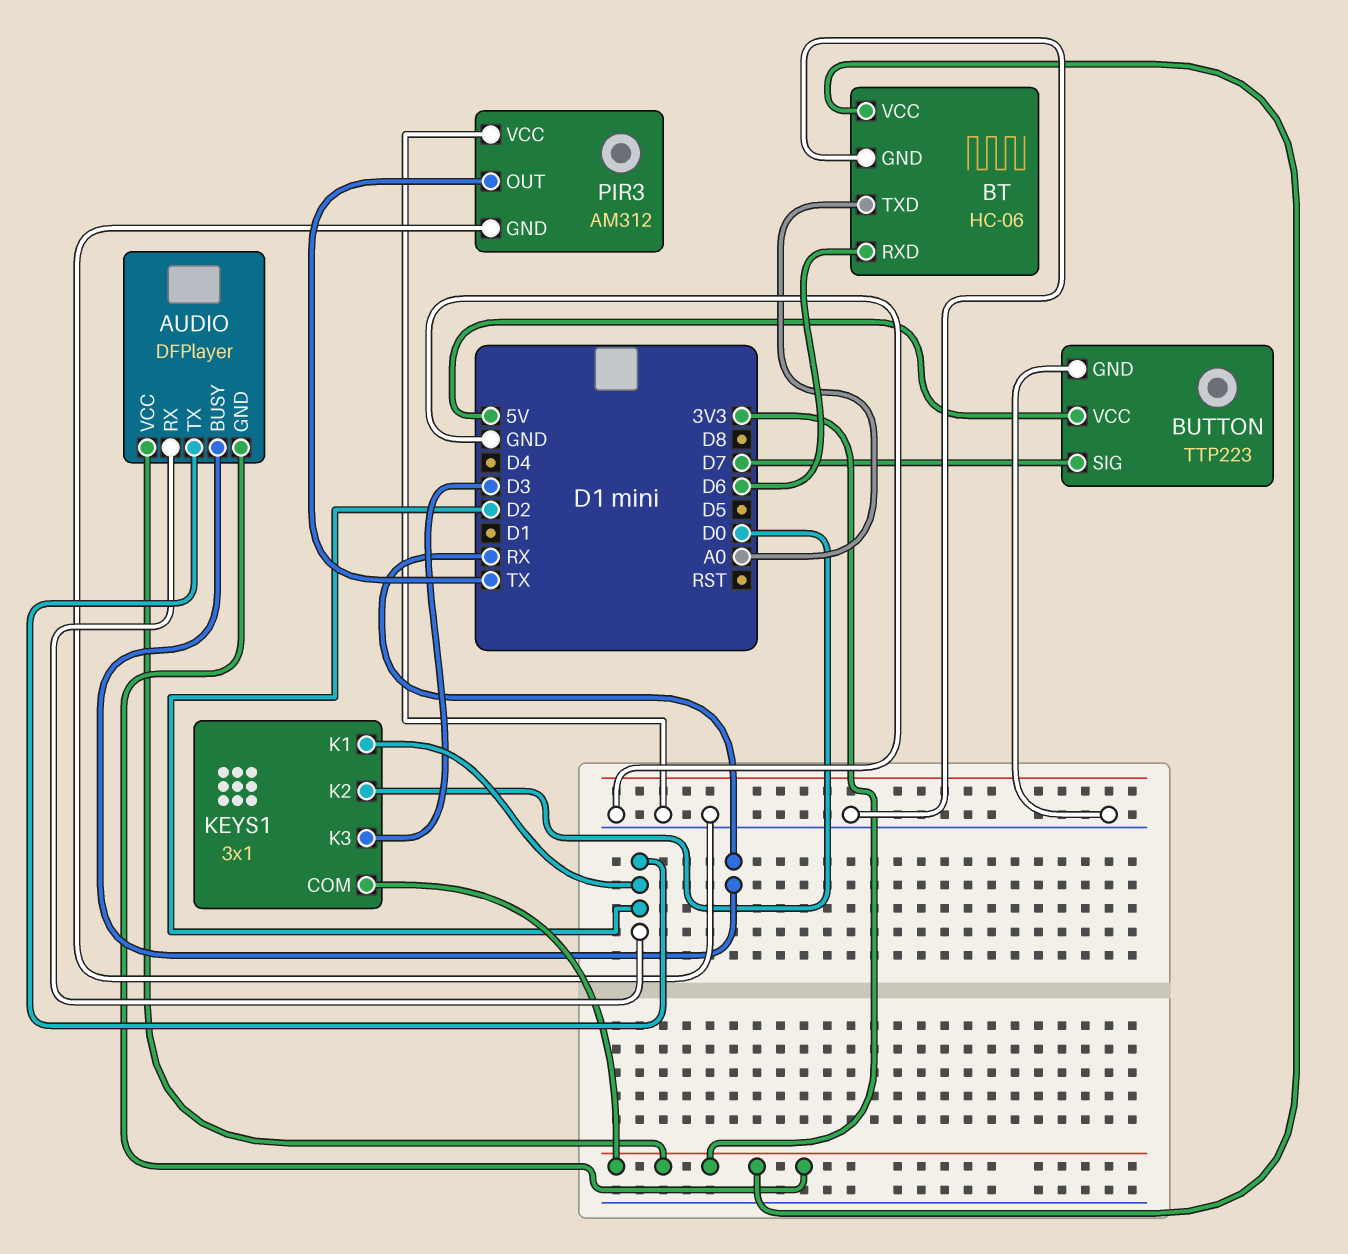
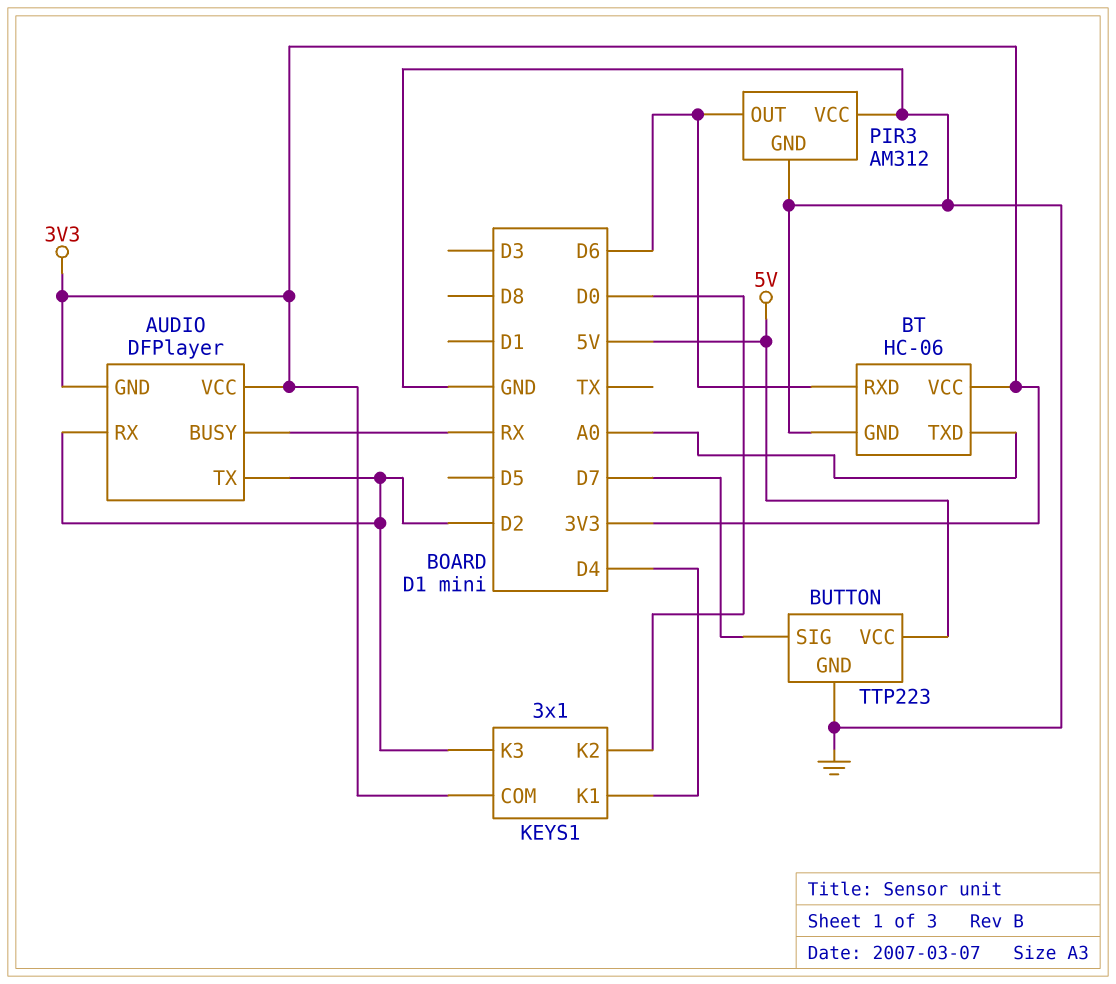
KEYS1 pin K1: D2 -> D4
KEYS1 pin K3: D3 -> D2
PIR3 pin OUT: TX -> D6

